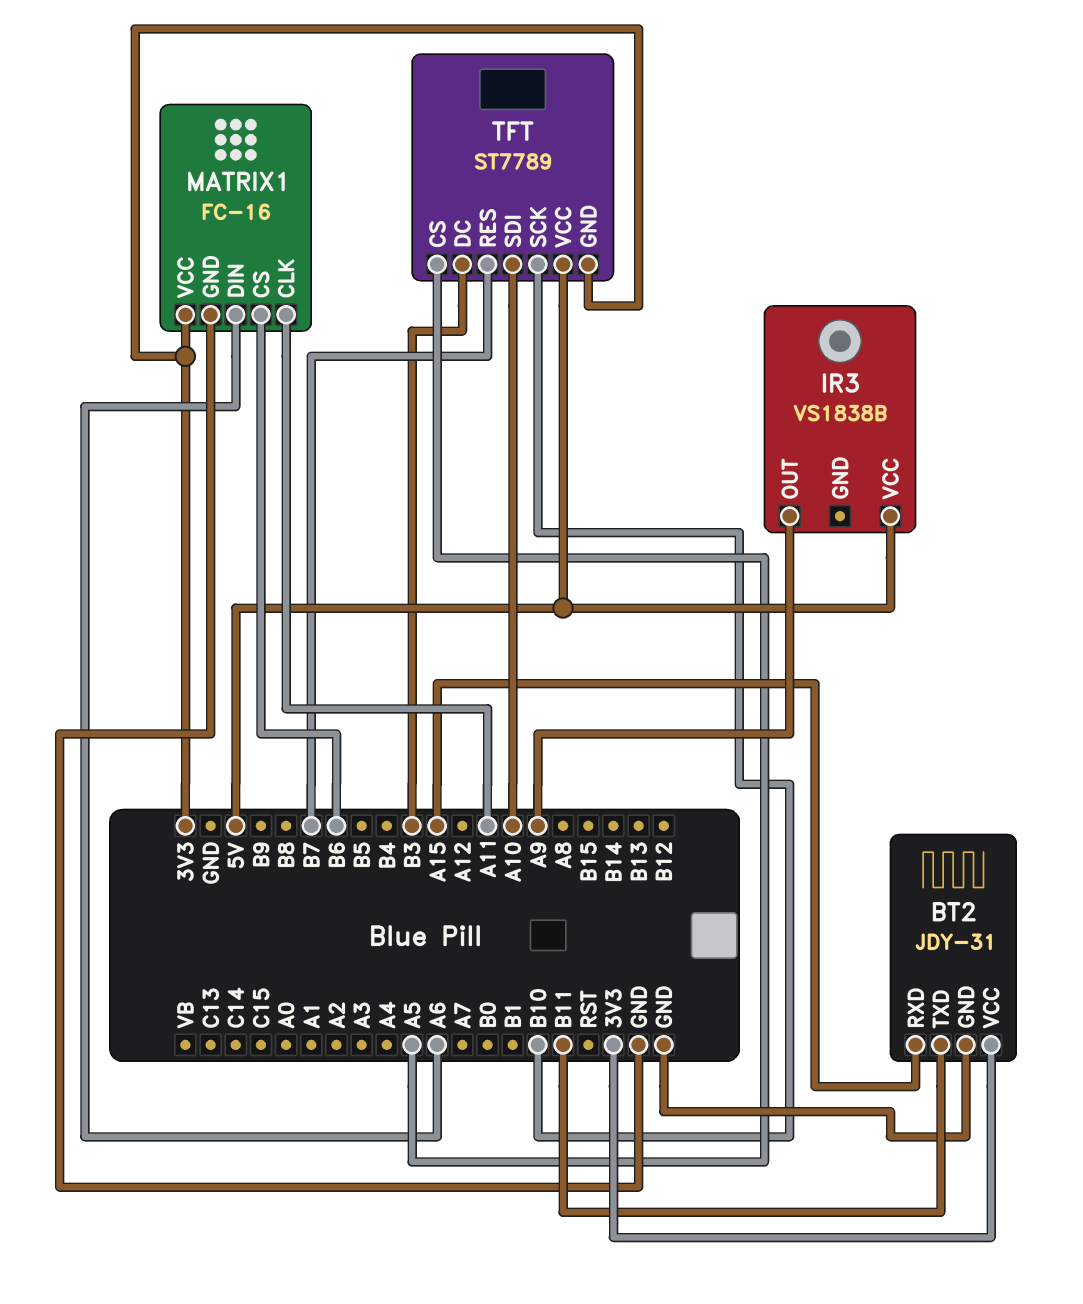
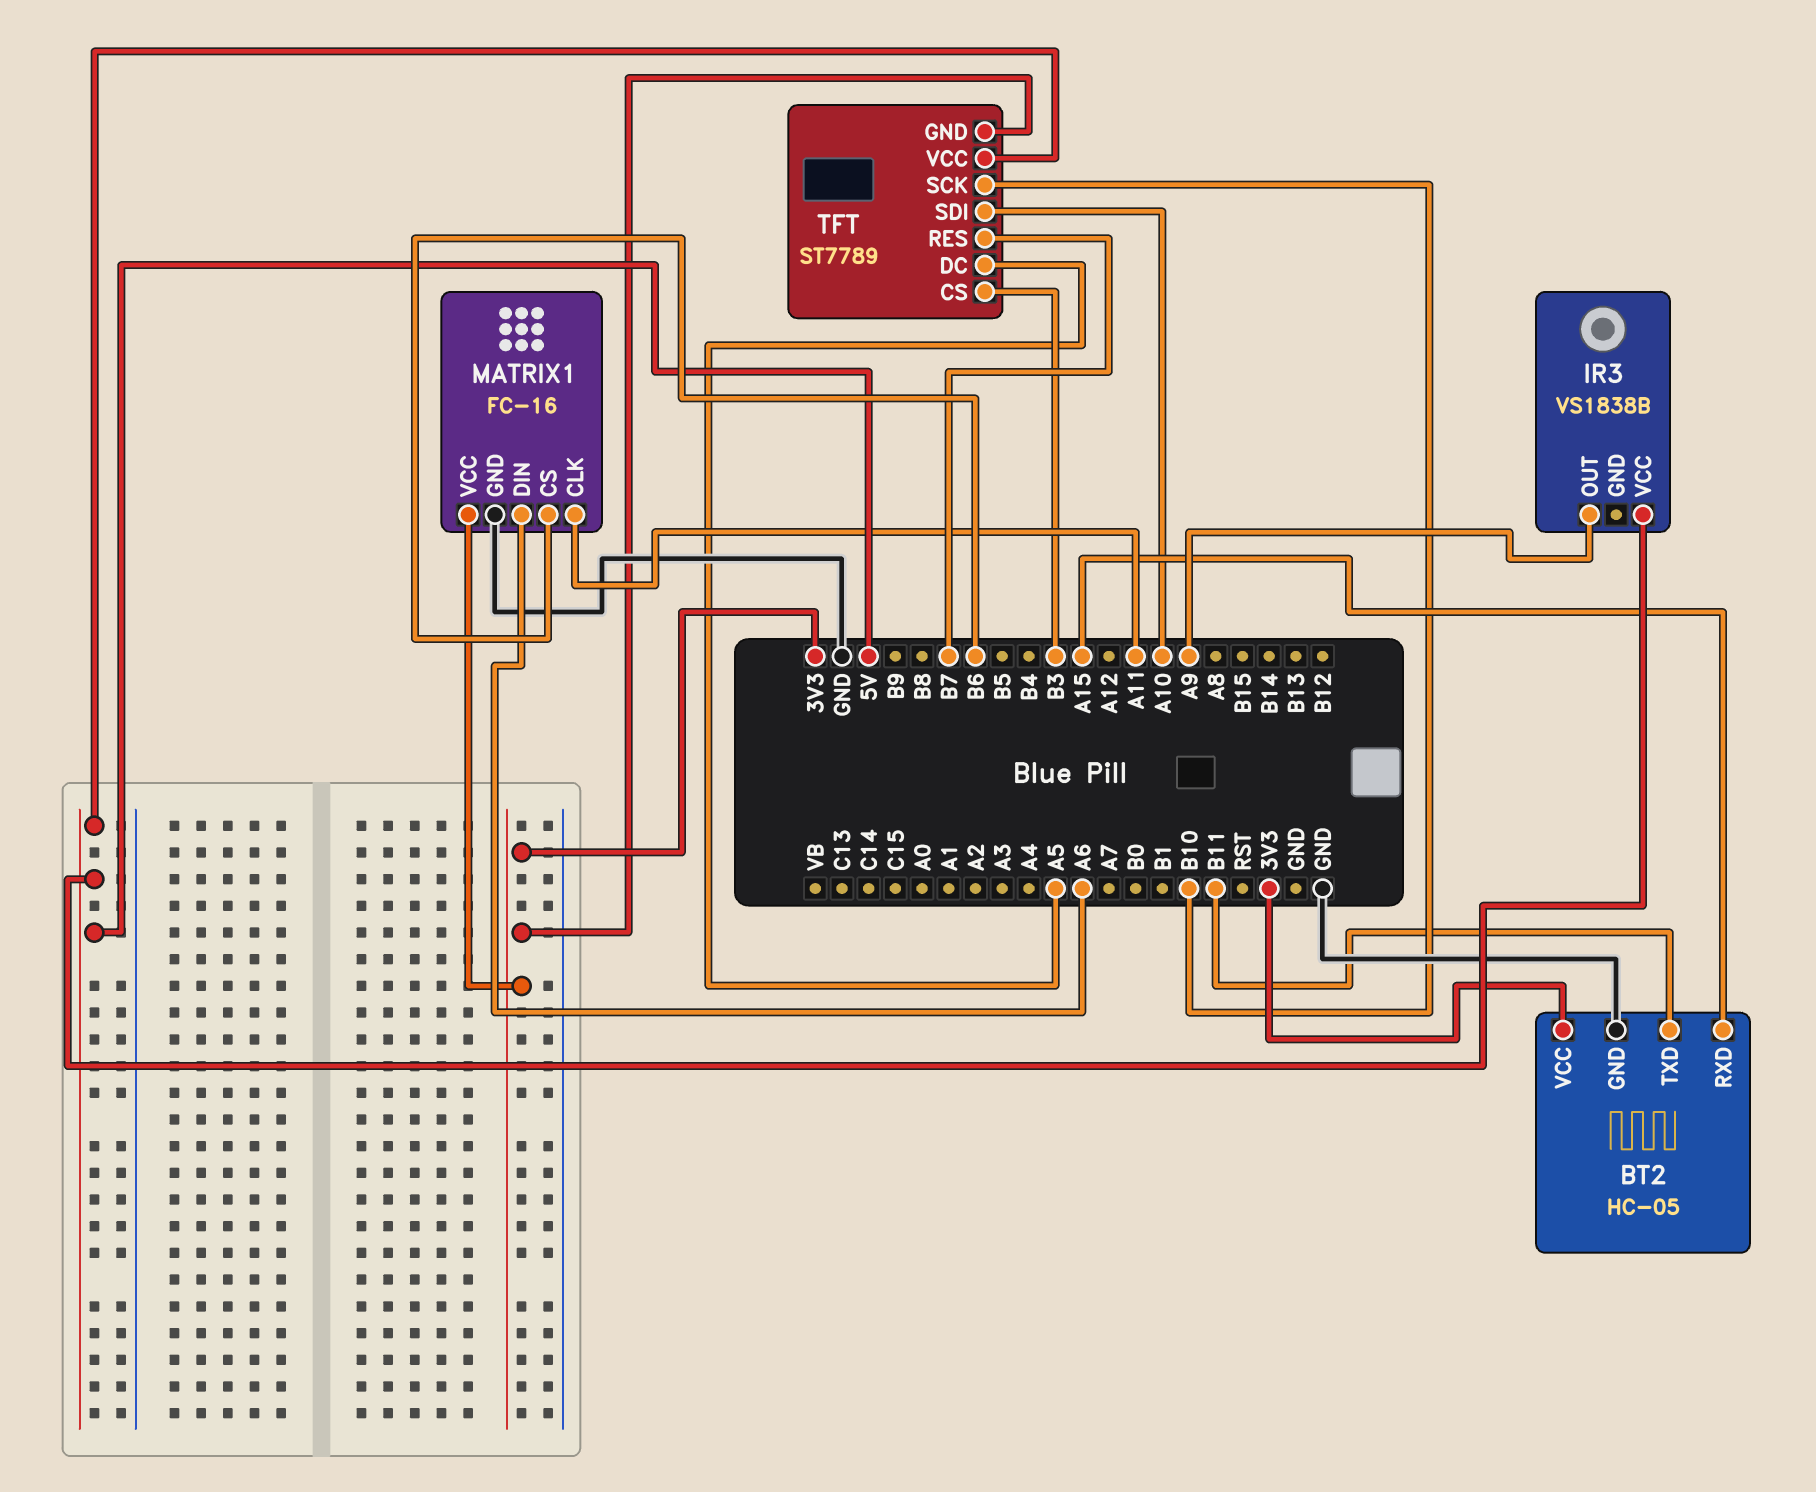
BT2: JDY-31 -> HC-05
TFT pin CS: A5 -> B3
TFT pin DC: B3 -> A5

